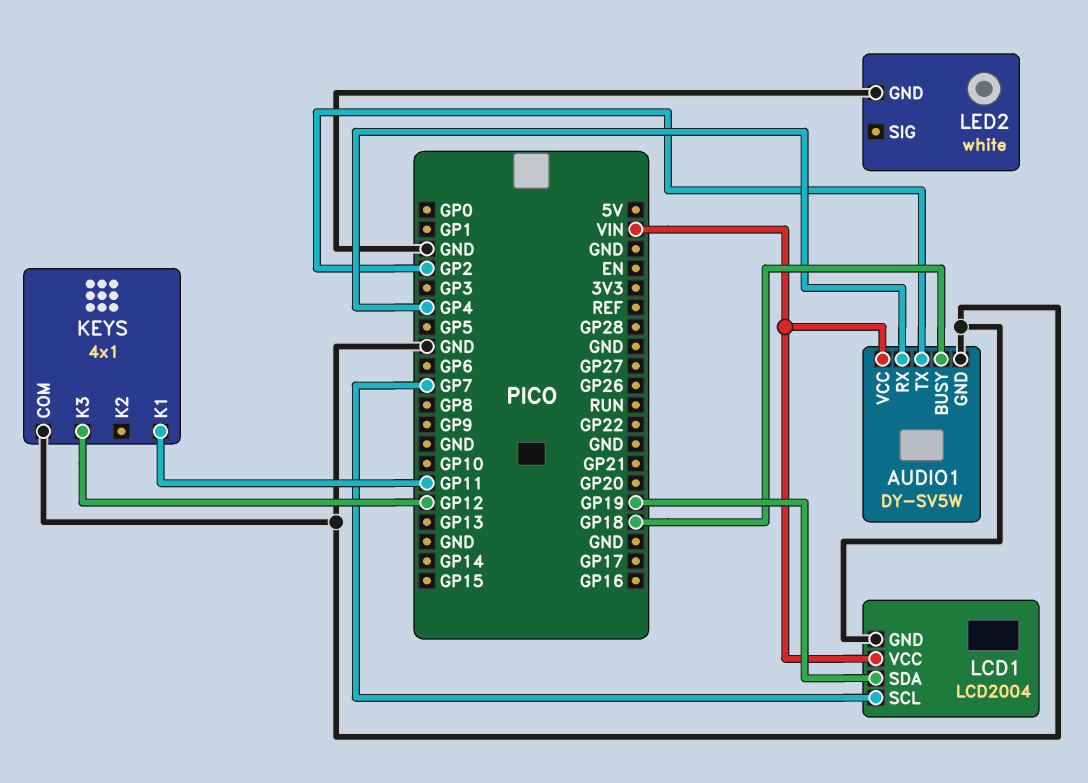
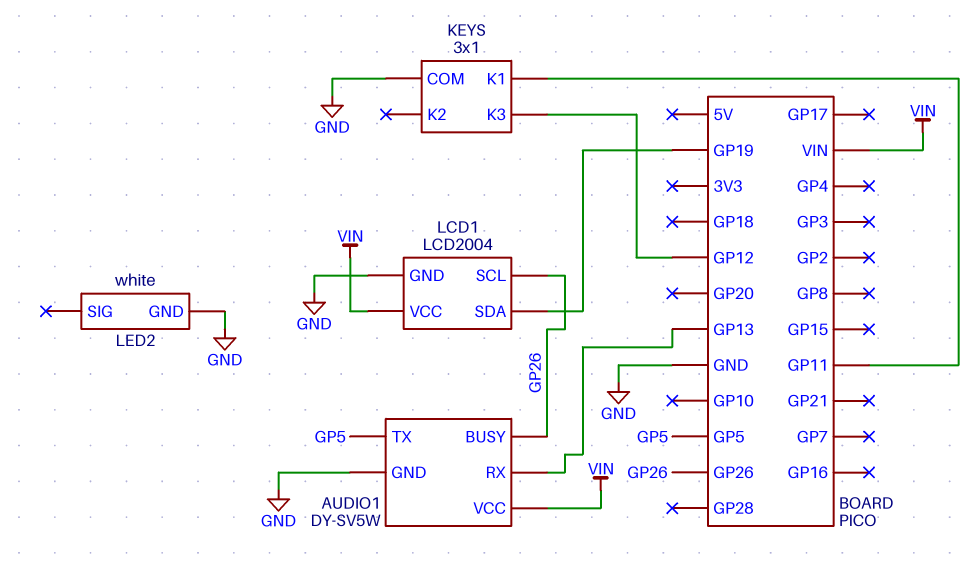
AUDIO1 pin BUSY: GP18 -> GP26
AUDIO1 pin RX: GP4 -> GP13
AUDIO1 pin TX: GP2 -> GP5
KEYS: 4x1 -> 3x1
LCD1 pin SCL: GP7 -> GP26

